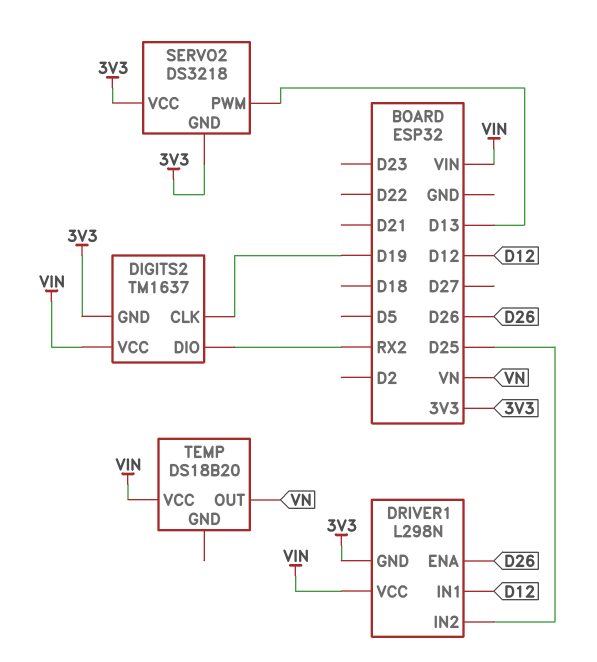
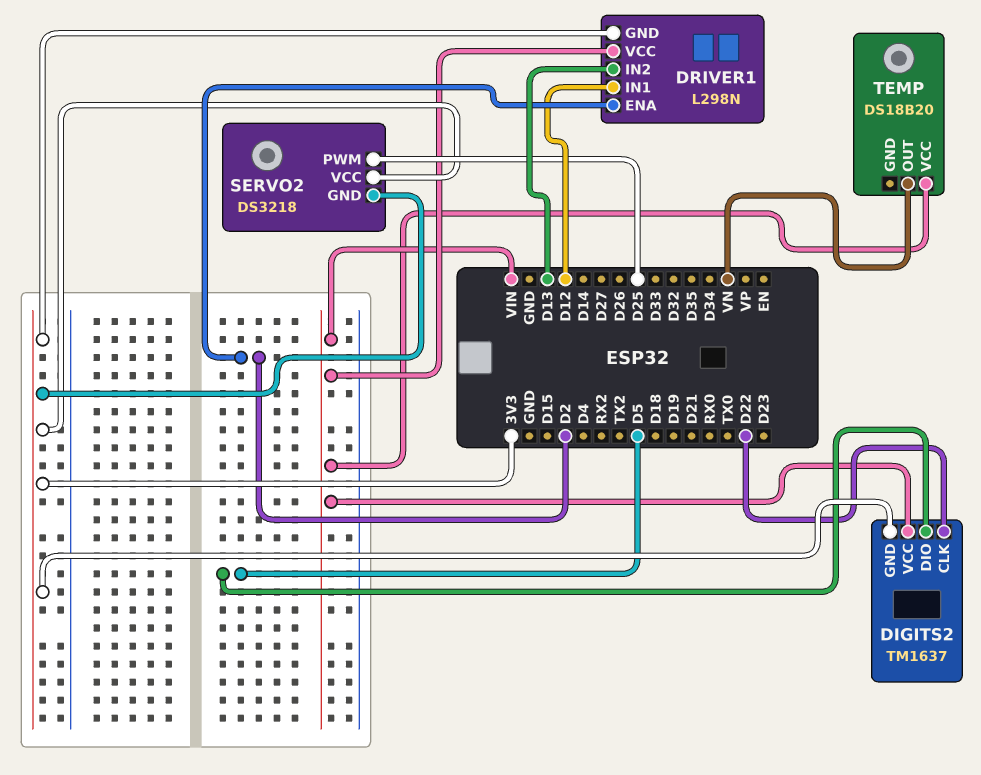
DIGITS2 pin CLK: D19 -> D22
DIGITS2 pin DIO: RX2 -> D5
DRIVER1 pin ENA: D26 -> D2
DRIVER1 pin IN2: D25 -> D13
SERVO2 pin PWM: D13 -> D25

